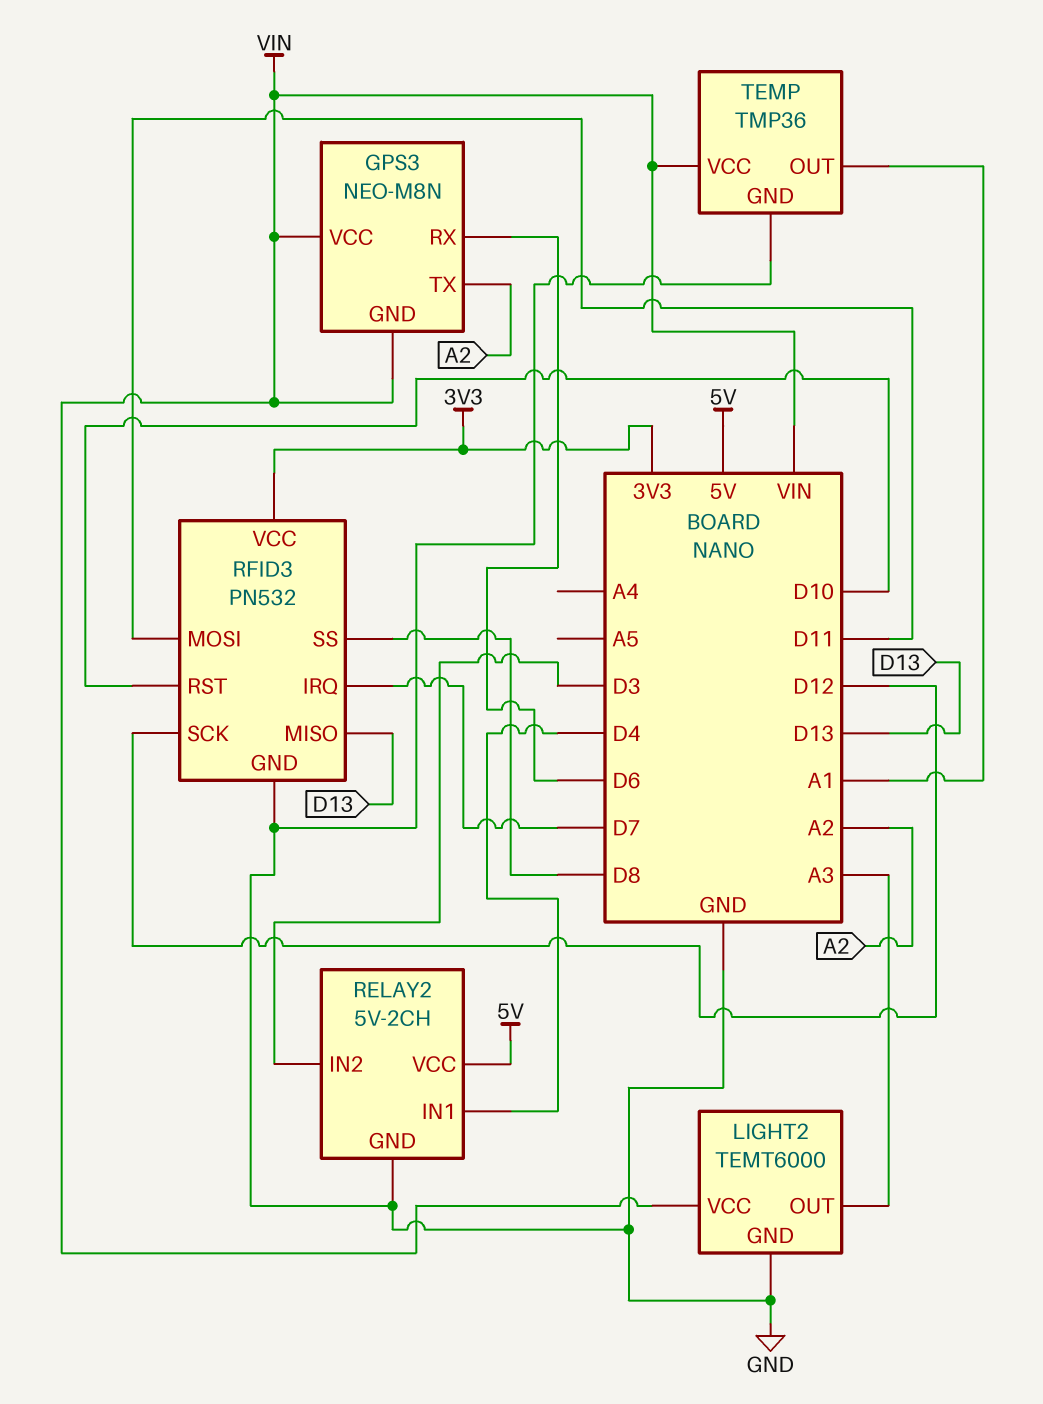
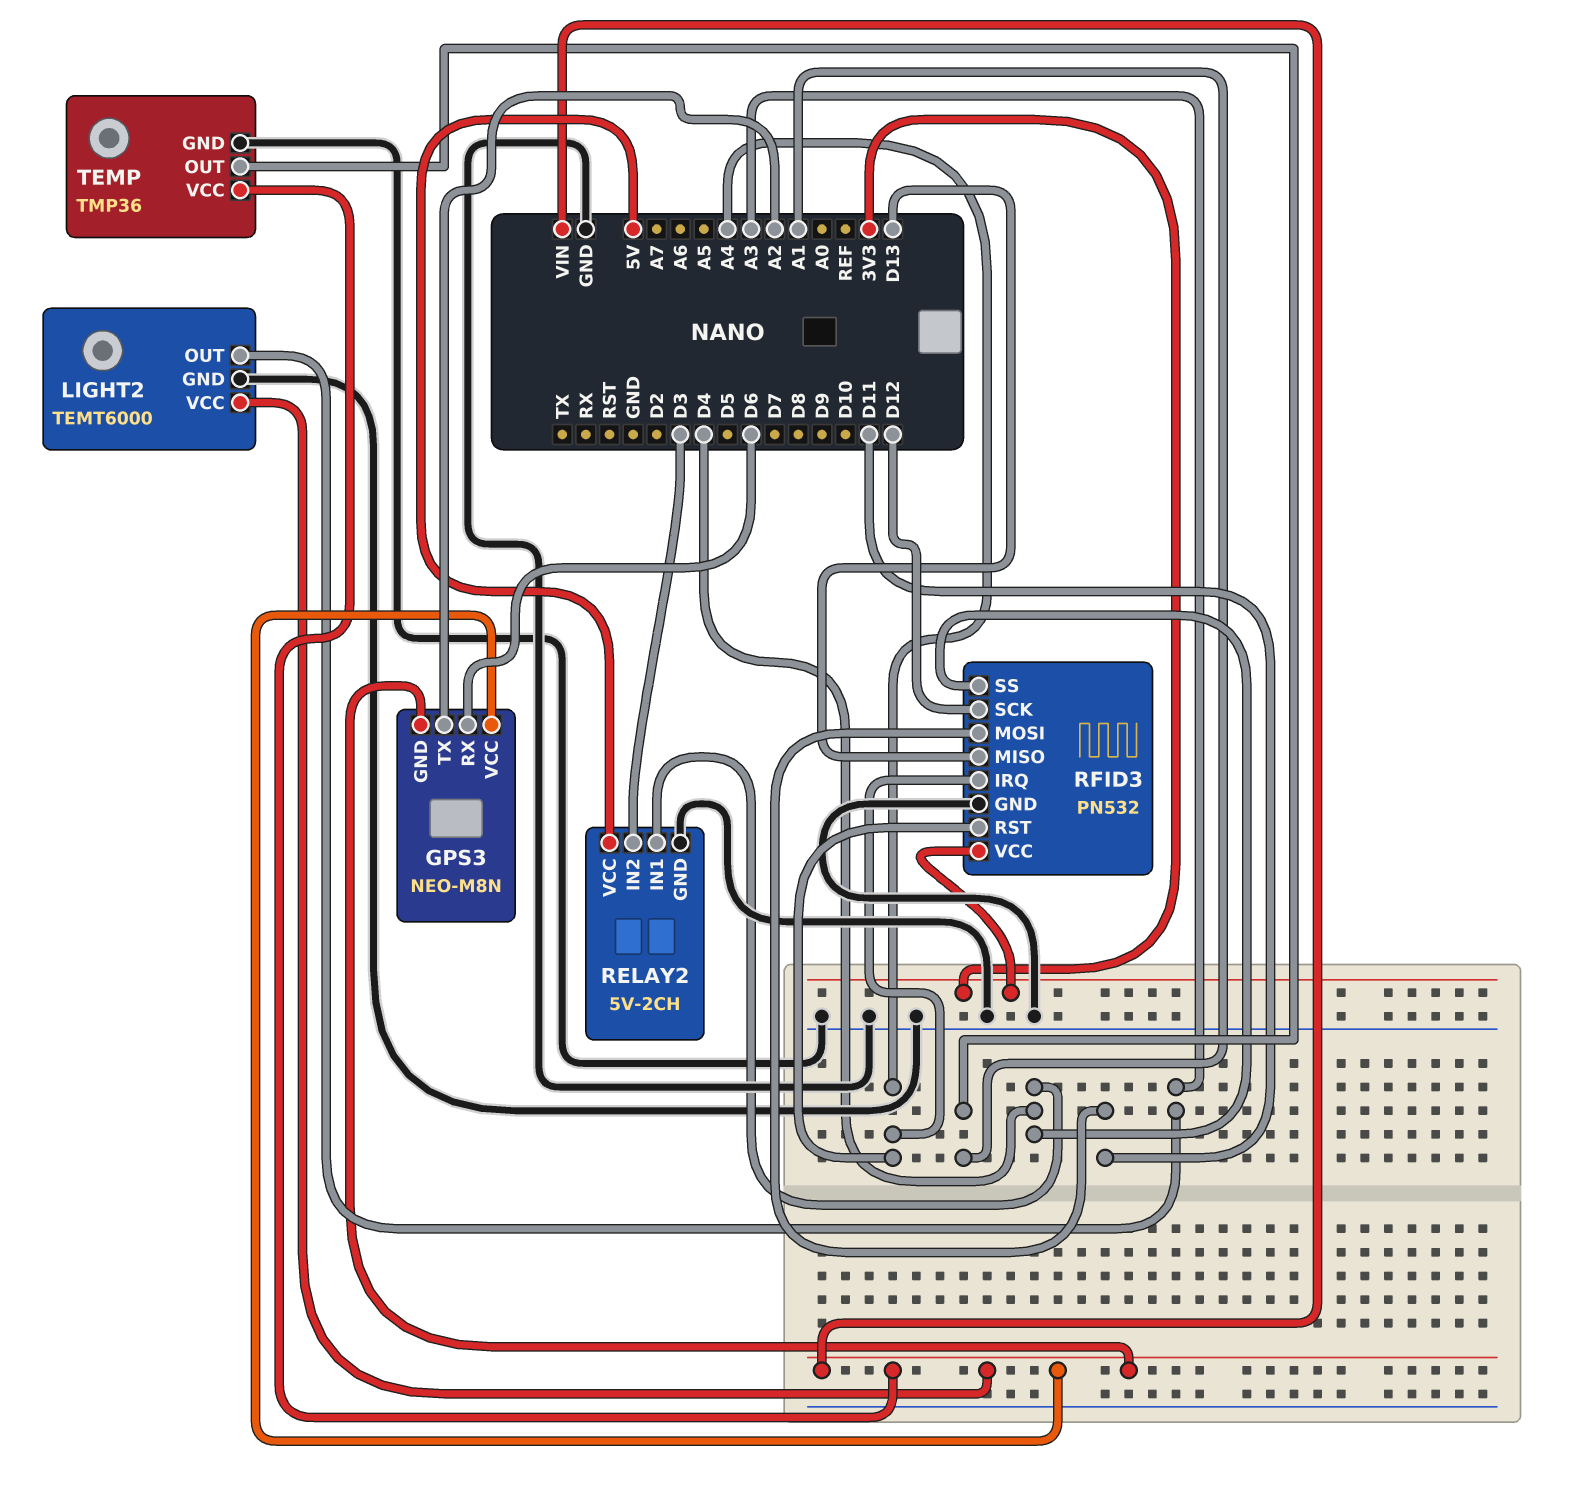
RFID3 pin IRQ: D7 -> A4
RFID3 pin RST: D10 -> A4
RFID3 pin SS: D8 -> D4

